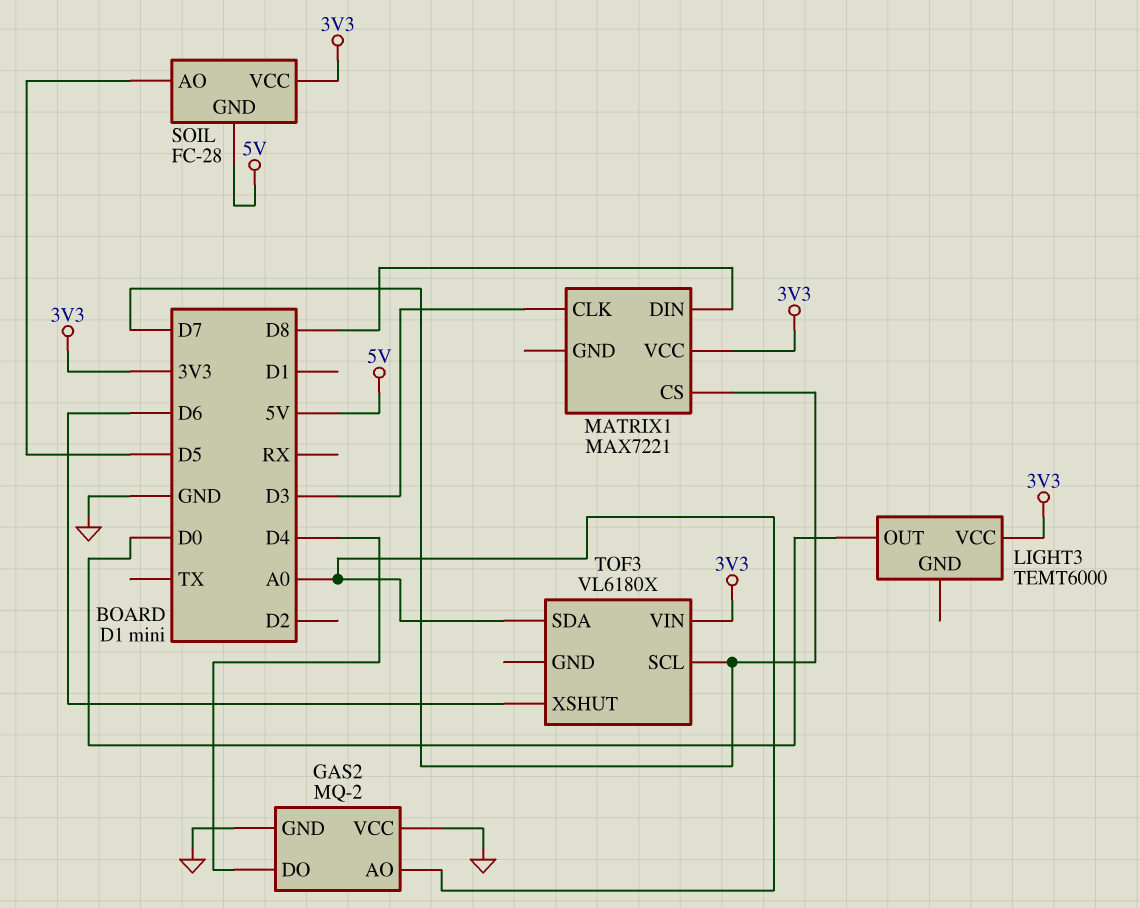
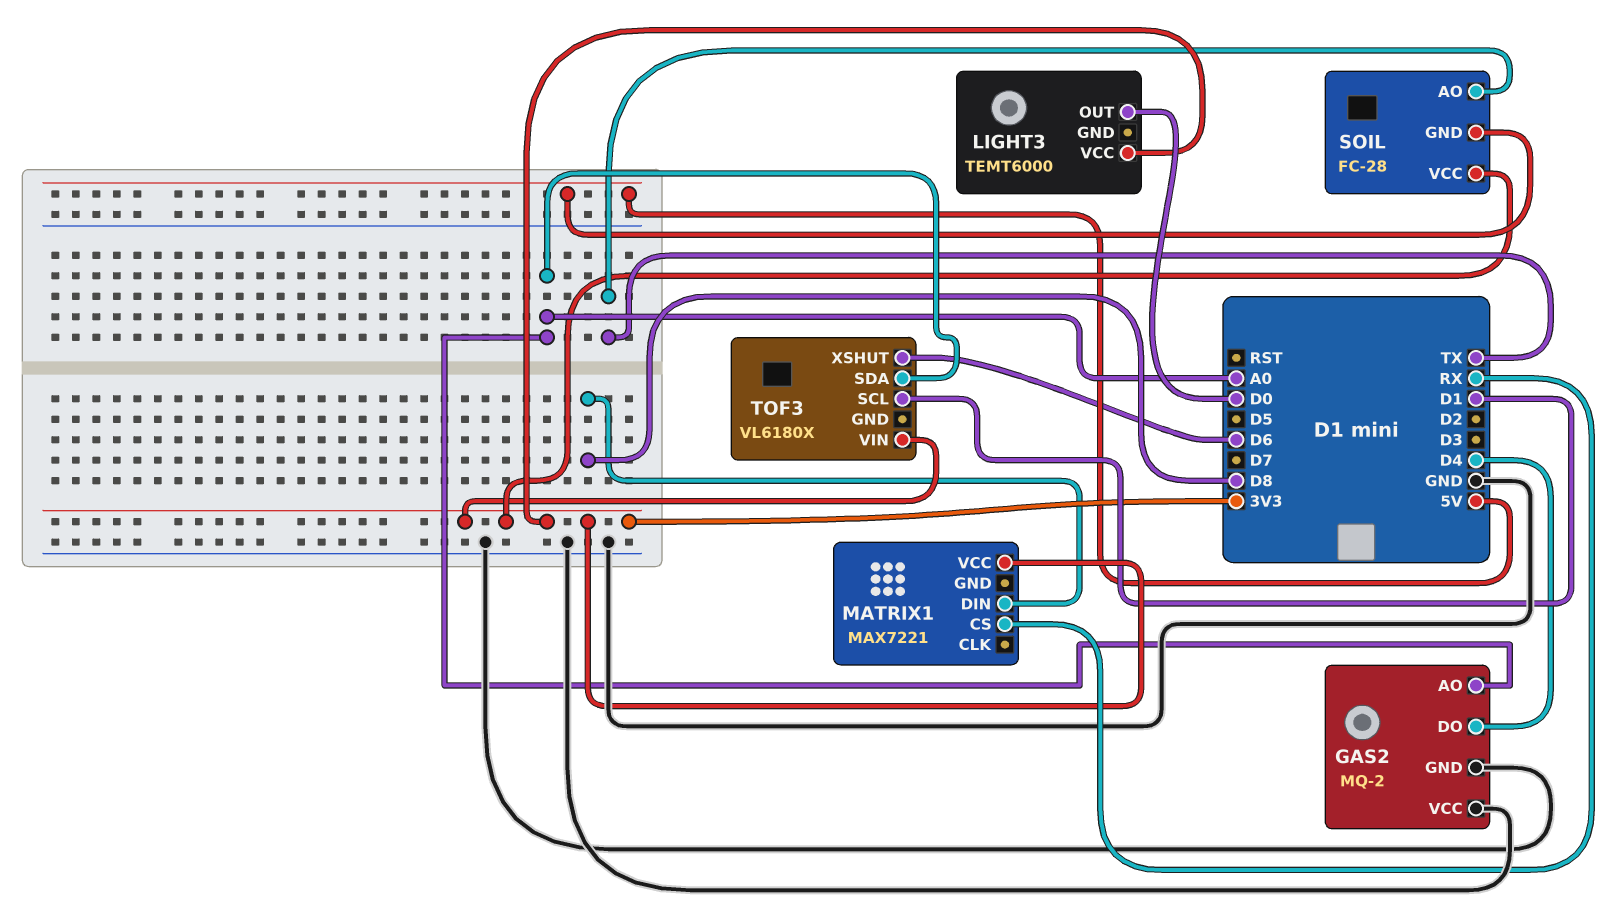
MATRIX1 pin CLK: D3 -> none
MATRIX1 pin CS: D7 -> RX
SOIL pin AO: D5 -> TX
TOF3 pin SCL: D7 -> D1

